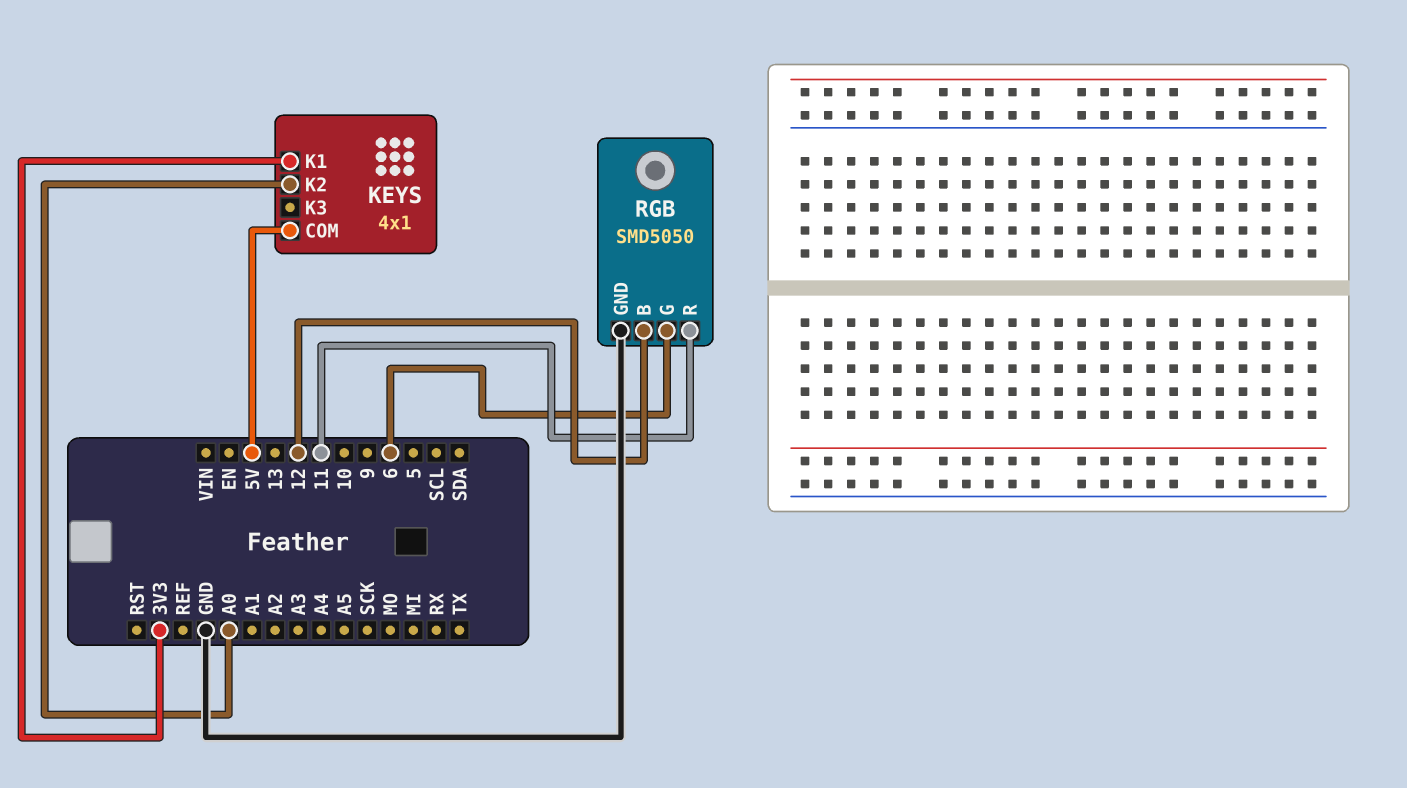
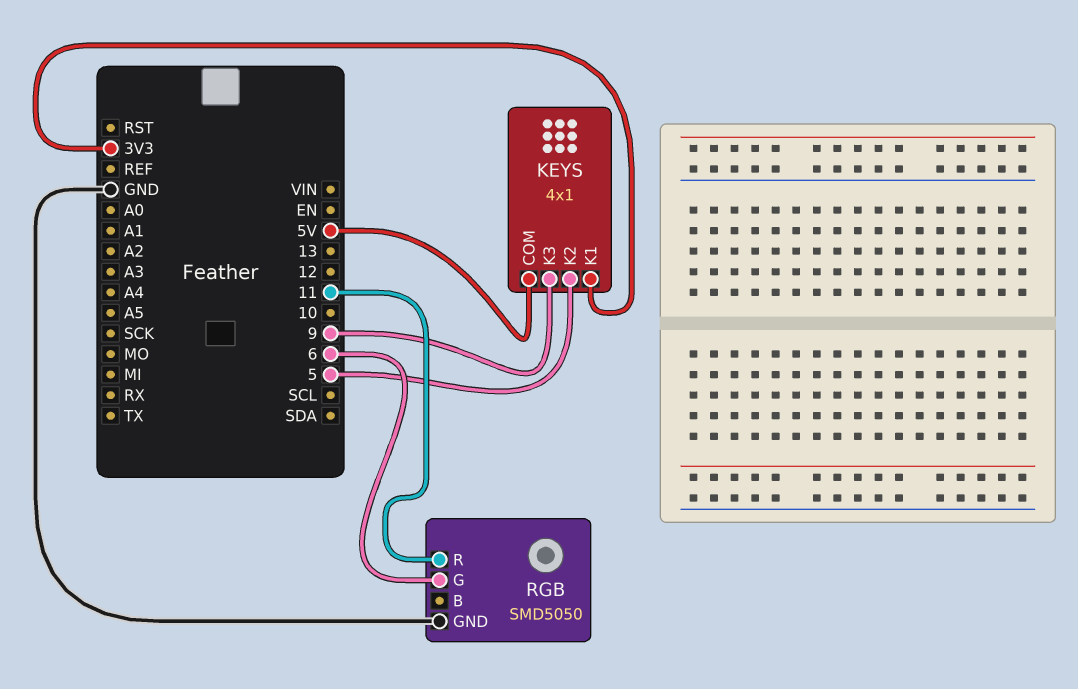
KEYS pin K2: A0 -> 5
KEYS pin K3: none -> 9
RGB pin B: 12 -> none

